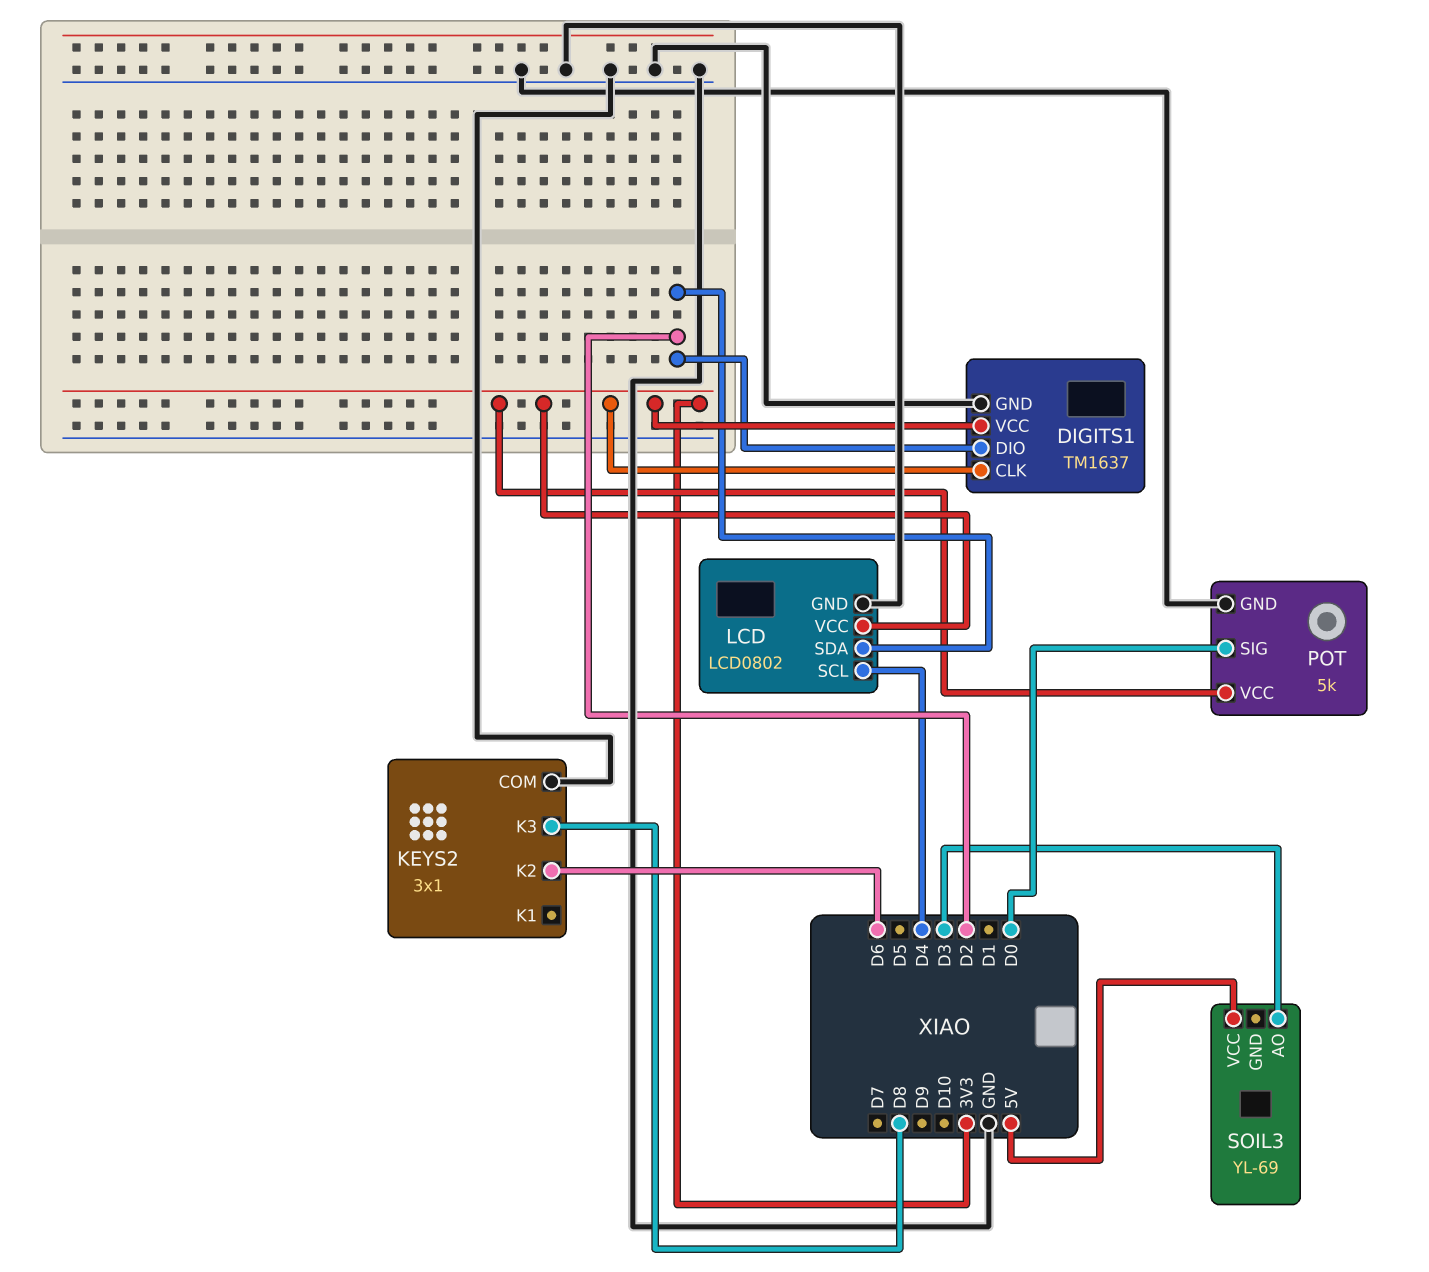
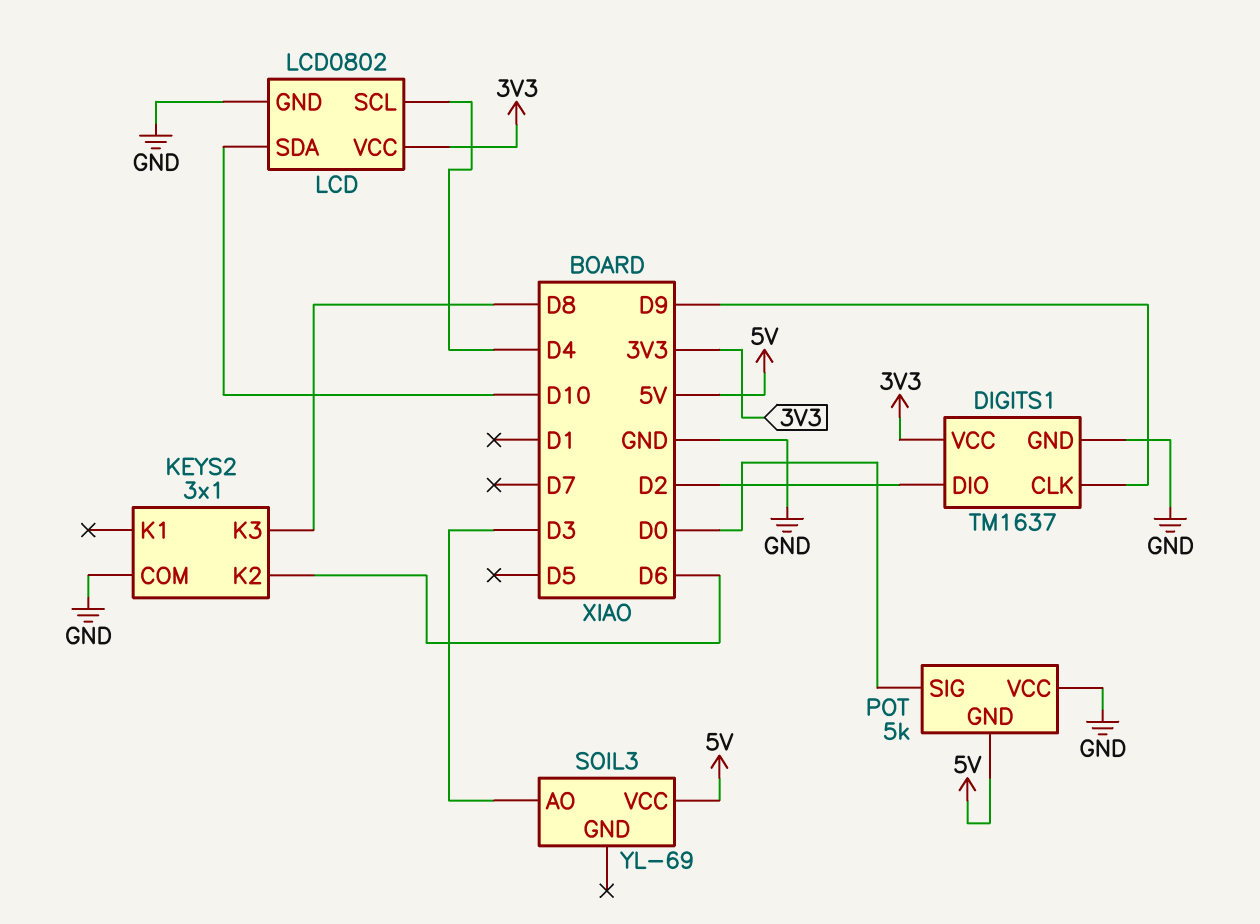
DIGITS1 pin CLK: 3V3 -> D9
LCD pin SDA: D2 -> D10
POT pin GND: GND -> 5V
POT pin VCC: 3V3 -> GND

